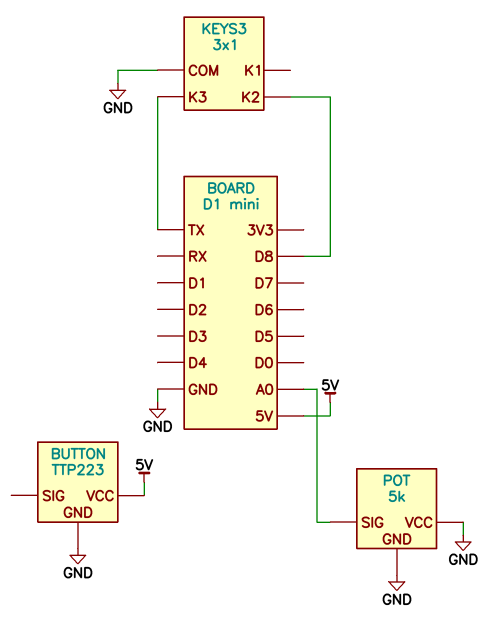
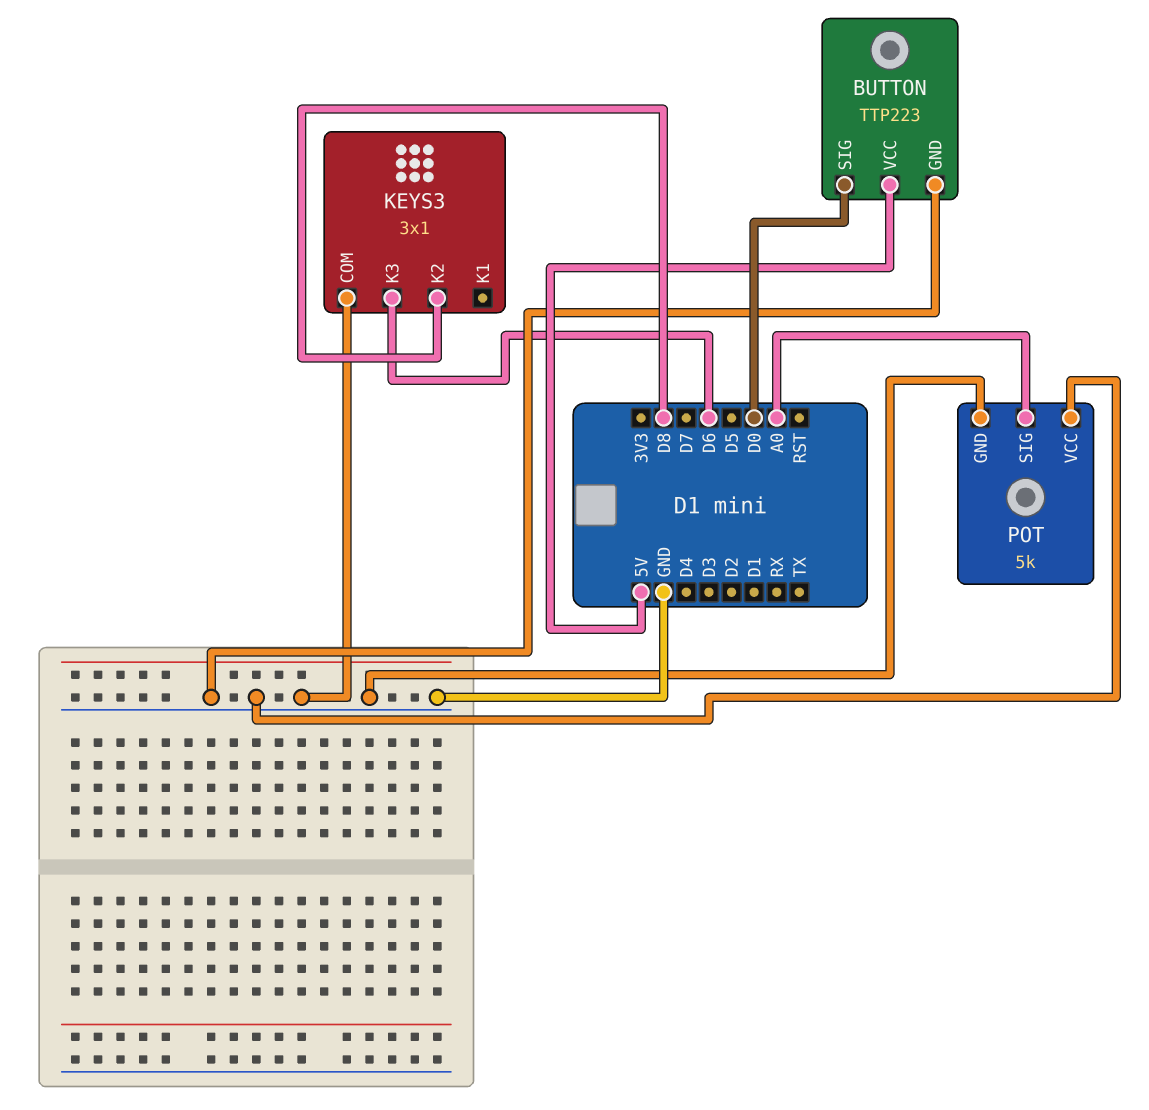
BUTTON pin SIG: none -> D0
KEYS3 pin K3: TX -> D6

